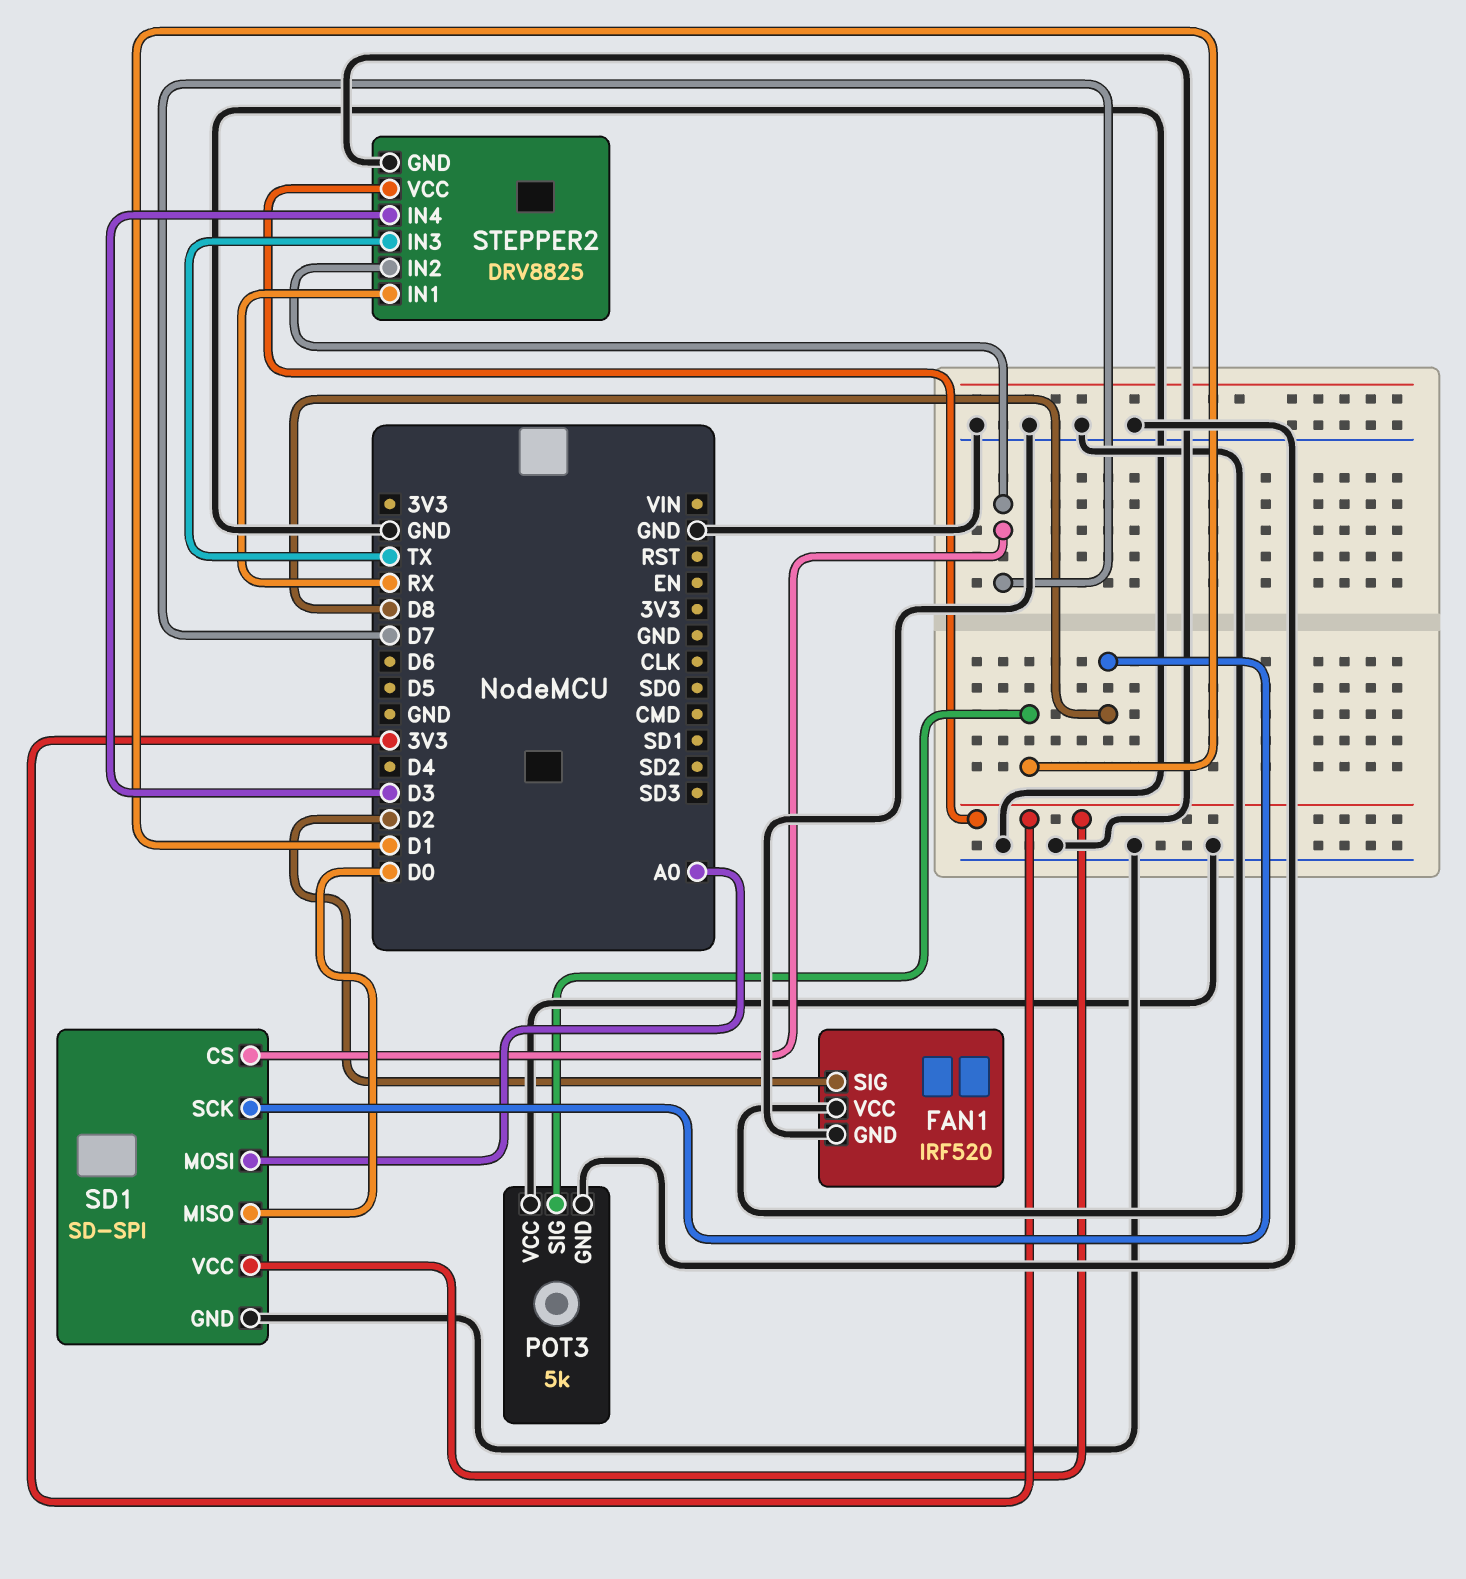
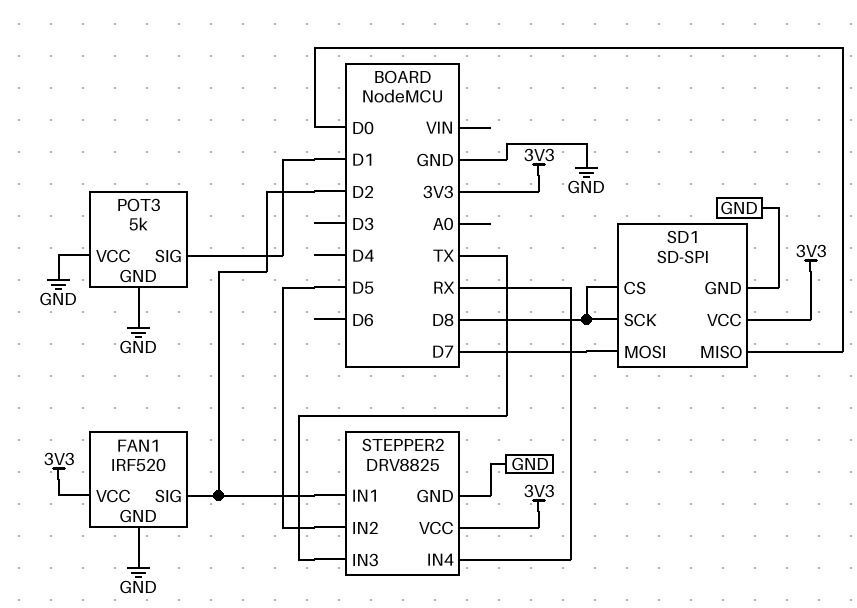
FAN1 pin VCC: GND -> 3V3
SD1 pin CS: D7 -> D8
SD1 pin MOSI: A0 -> D7
STEPPER2 pin IN1: RX -> D2
STEPPER2 pin IN2: D7 -> D5
STEPPER2 pin IN4: D3 -> RX

